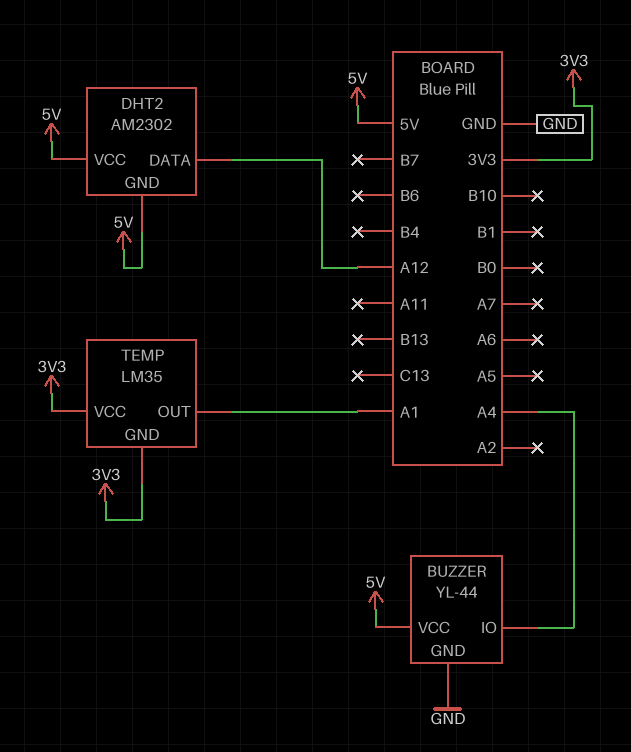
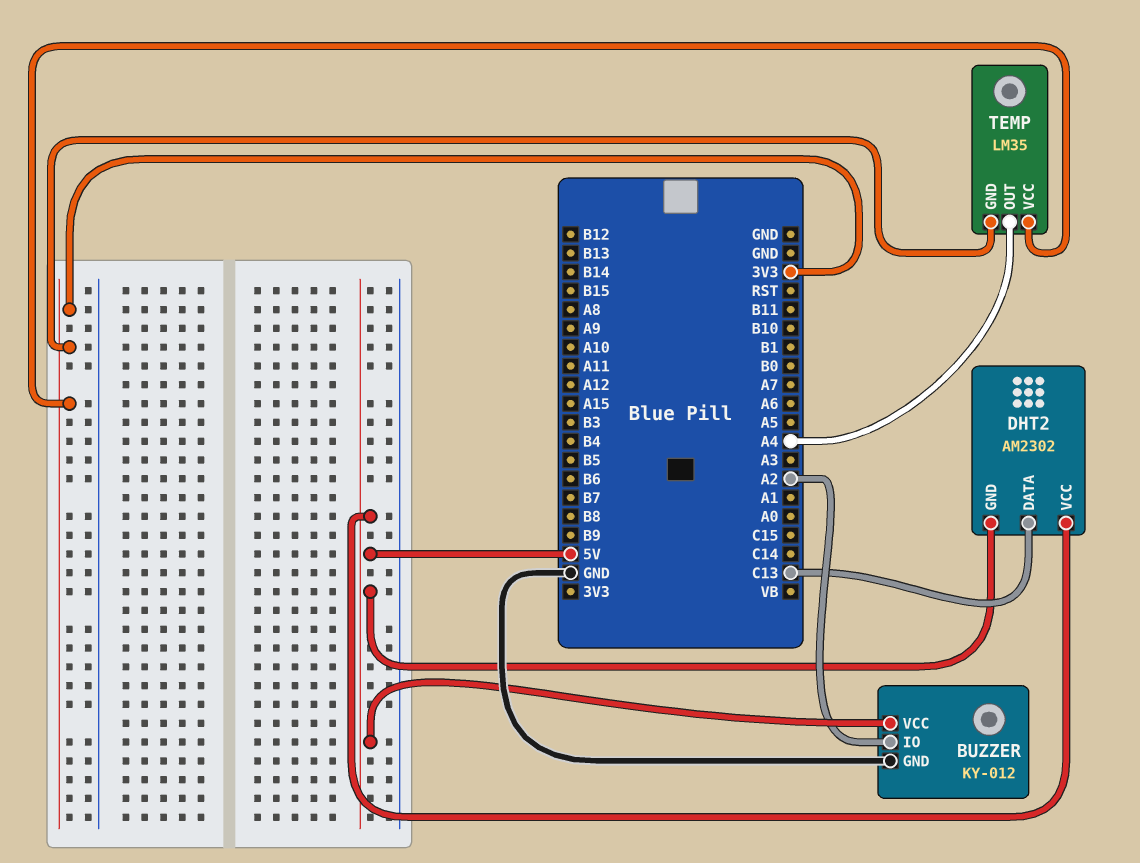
BUZZER: YL-44 -> KY-012
BUZZER pin IO: A4 -> A2
DHT2 pin DATA: A12 -> C13
TEMP pin OUT: A1 -> A4

